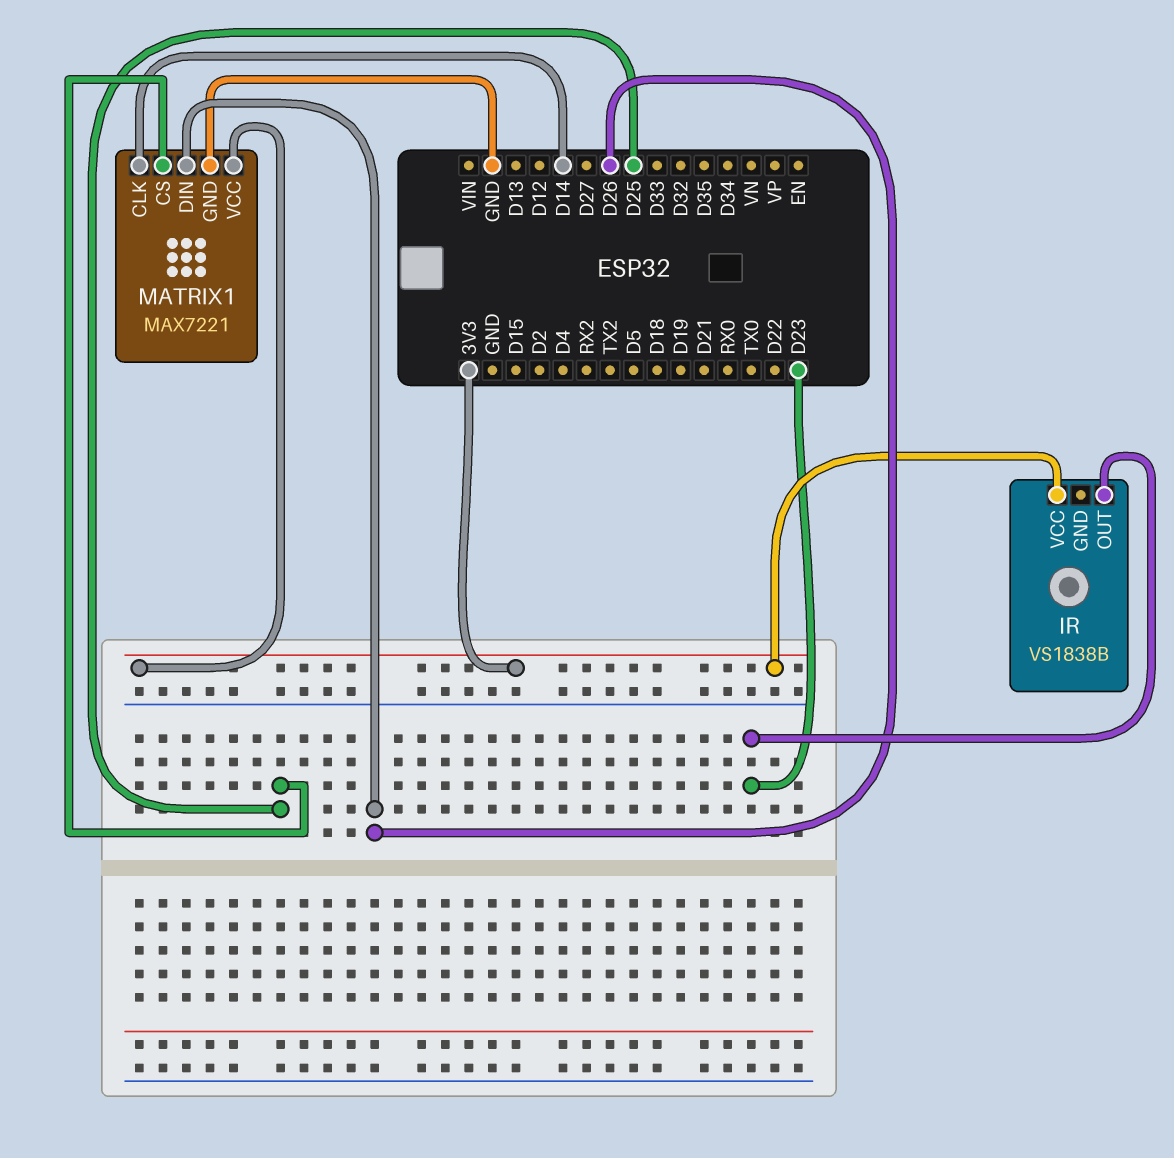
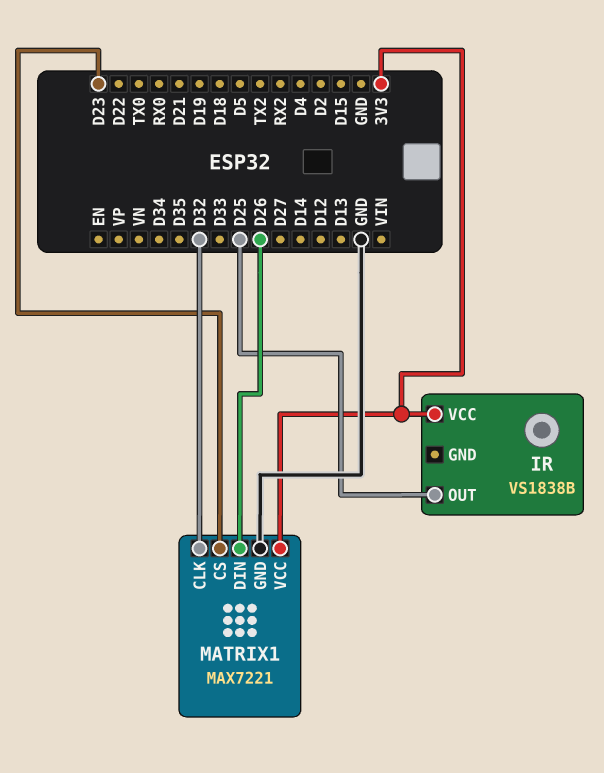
IR pin OUT: D23 -> D25
MATRIX1 pin CLK: D14 -> D32
MATRIX1 pin CS: D25 -> D23

